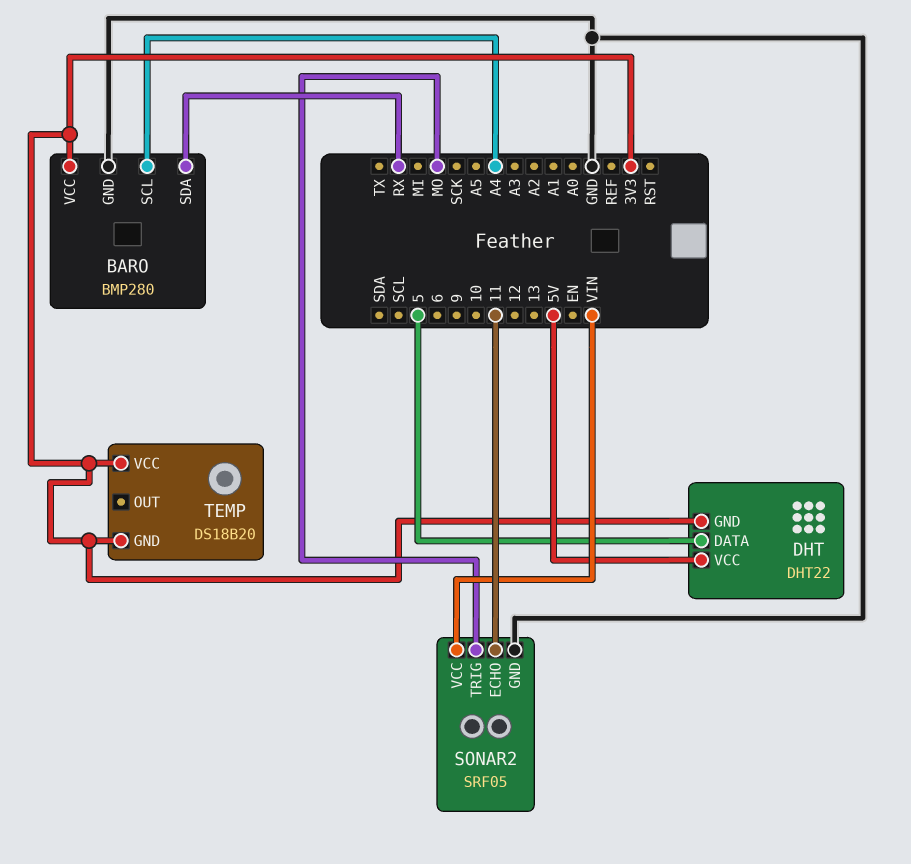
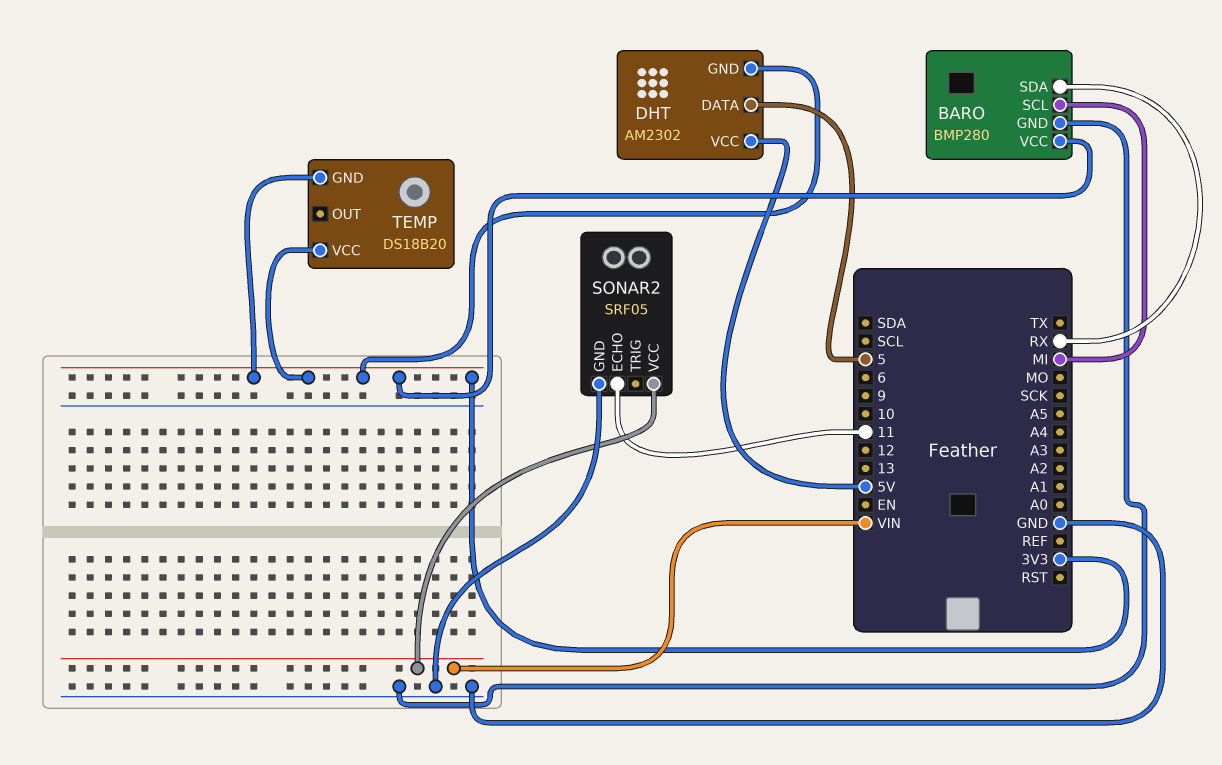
BARO pin SCL: A4 -> MI
DHT: DHT22 -> AM2302
SONAR2 pin TRIG: MO -> none

